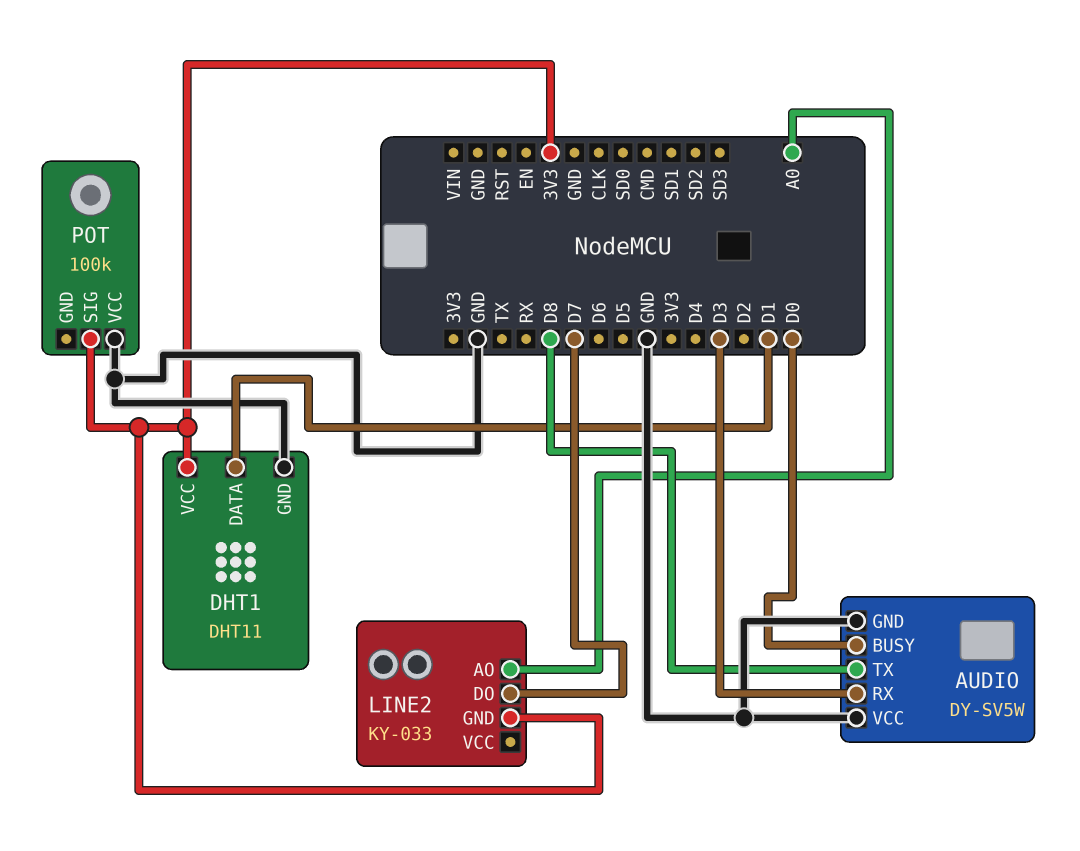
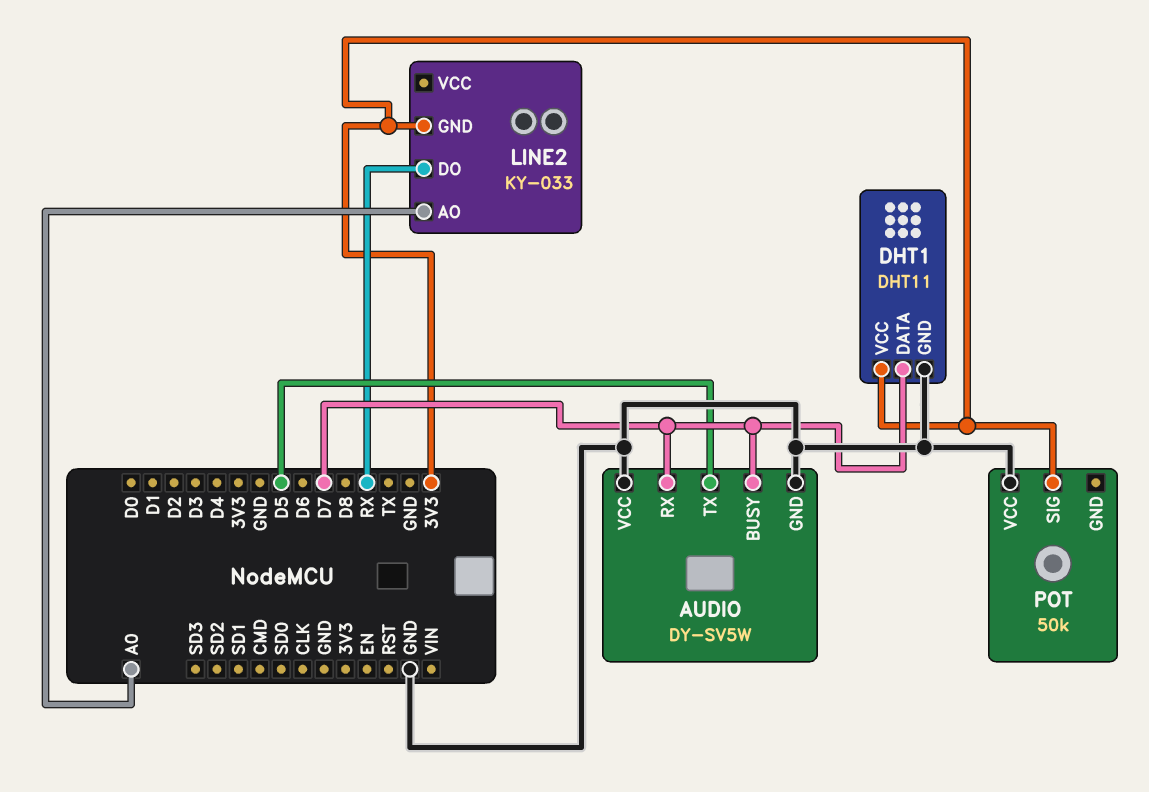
AUDIO pin BUSY: D0 -> D7
AUDIO pin RX: D3 -> D7
AUDIO pin TX: D8 -> D5
DHT1 pin DATA: D1 -> D7
LINE2 pin DO: D7 -> RX
POT: 100k -> 50k

